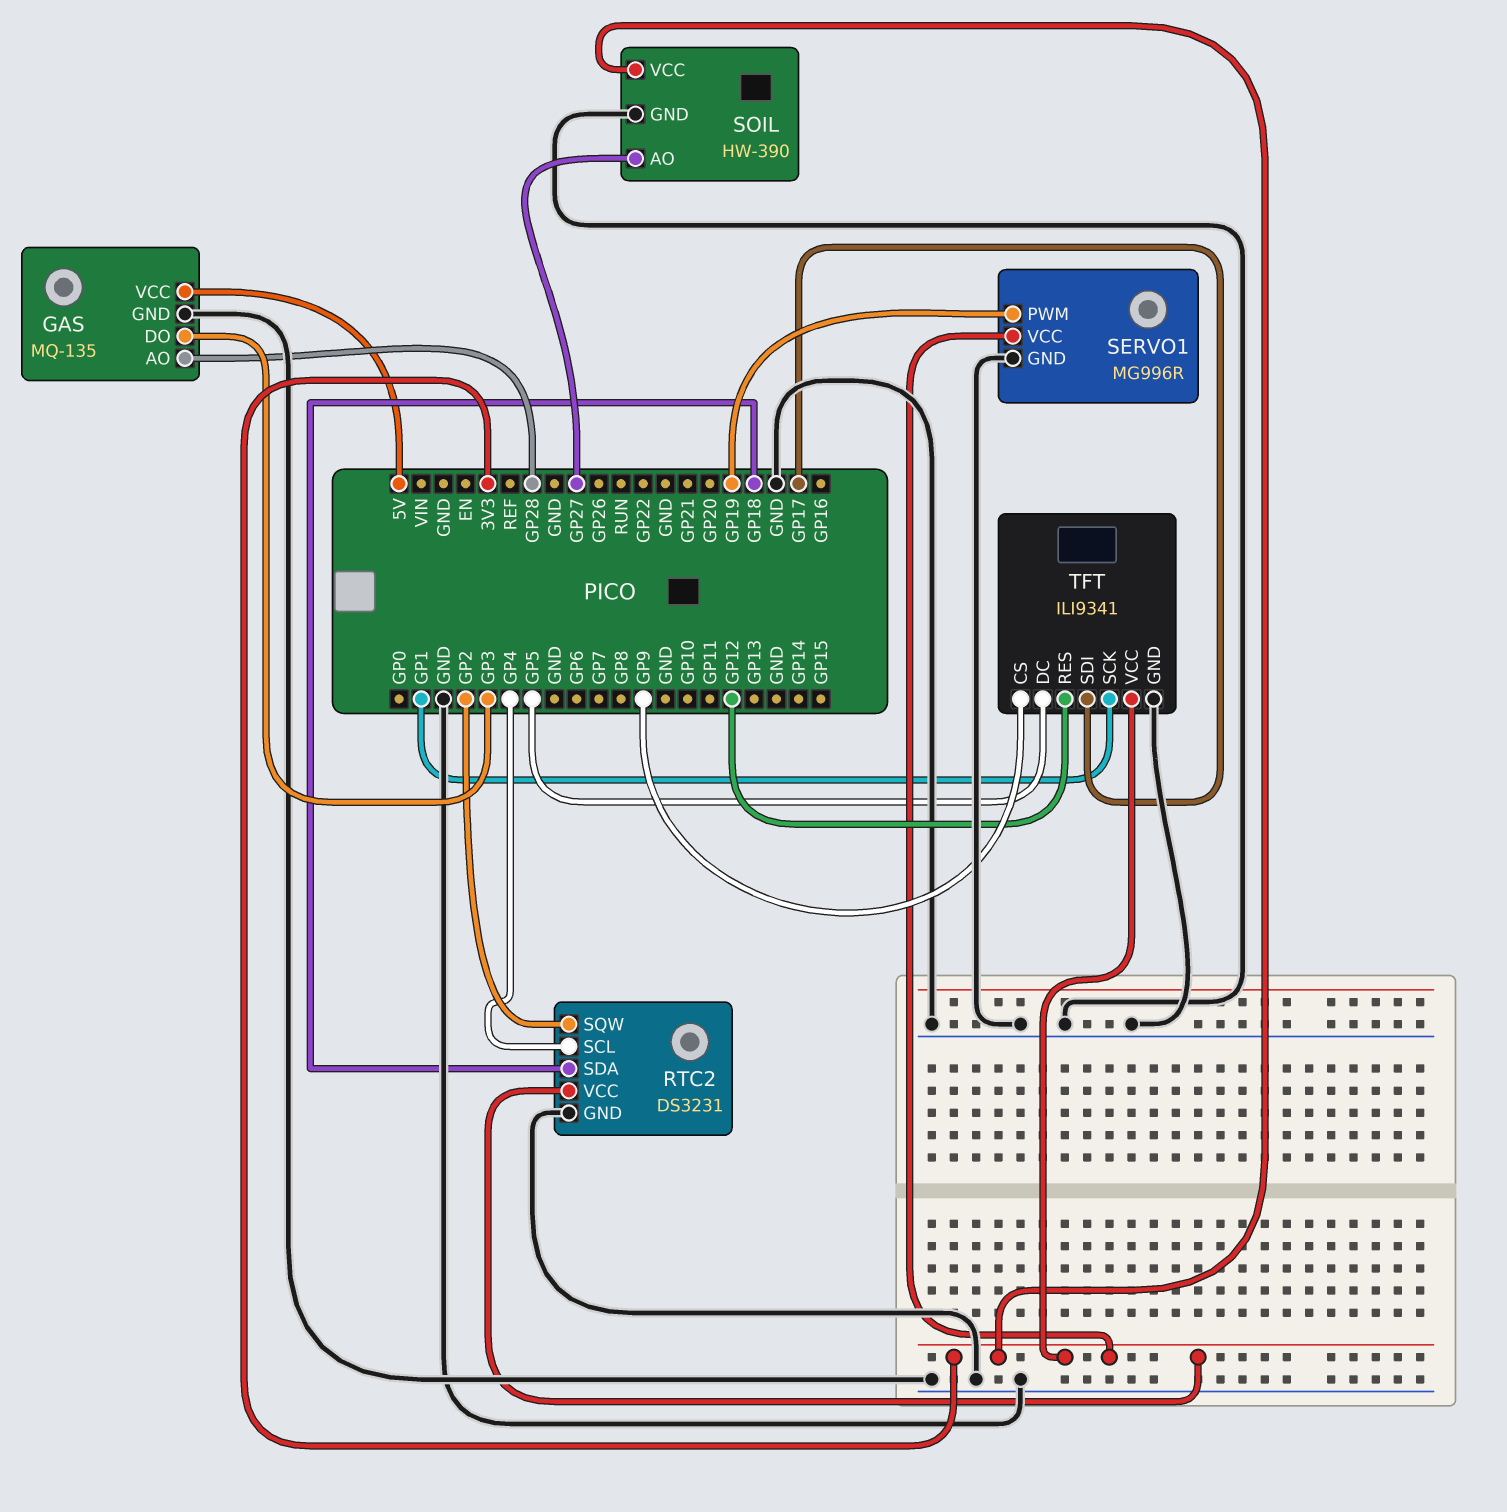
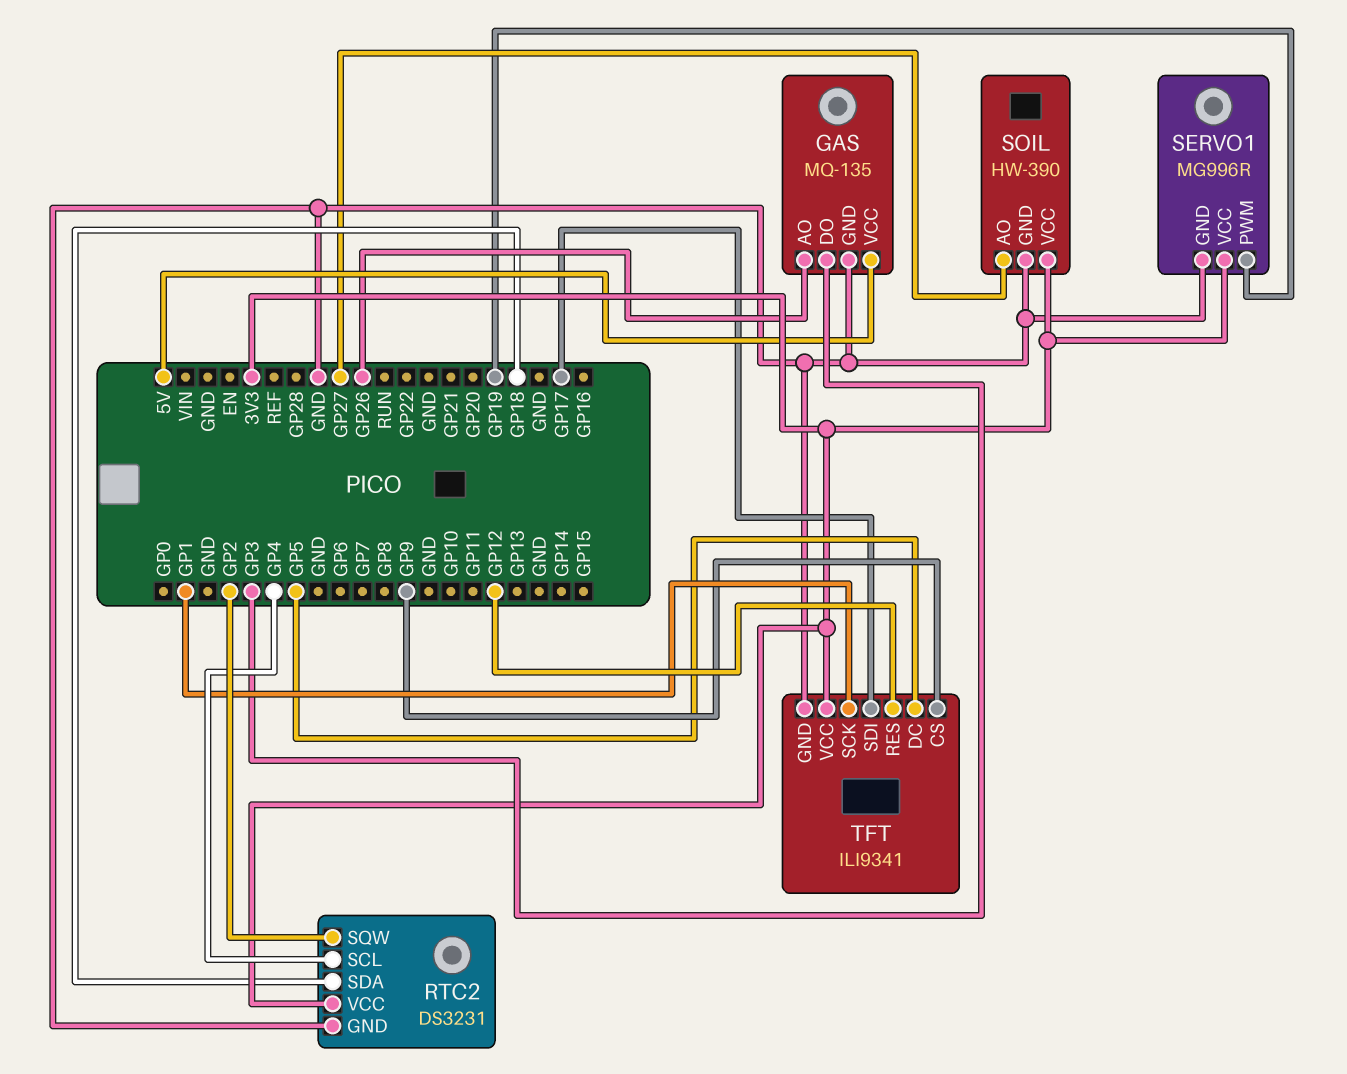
GAS pin AO: GP28 -> GP26

